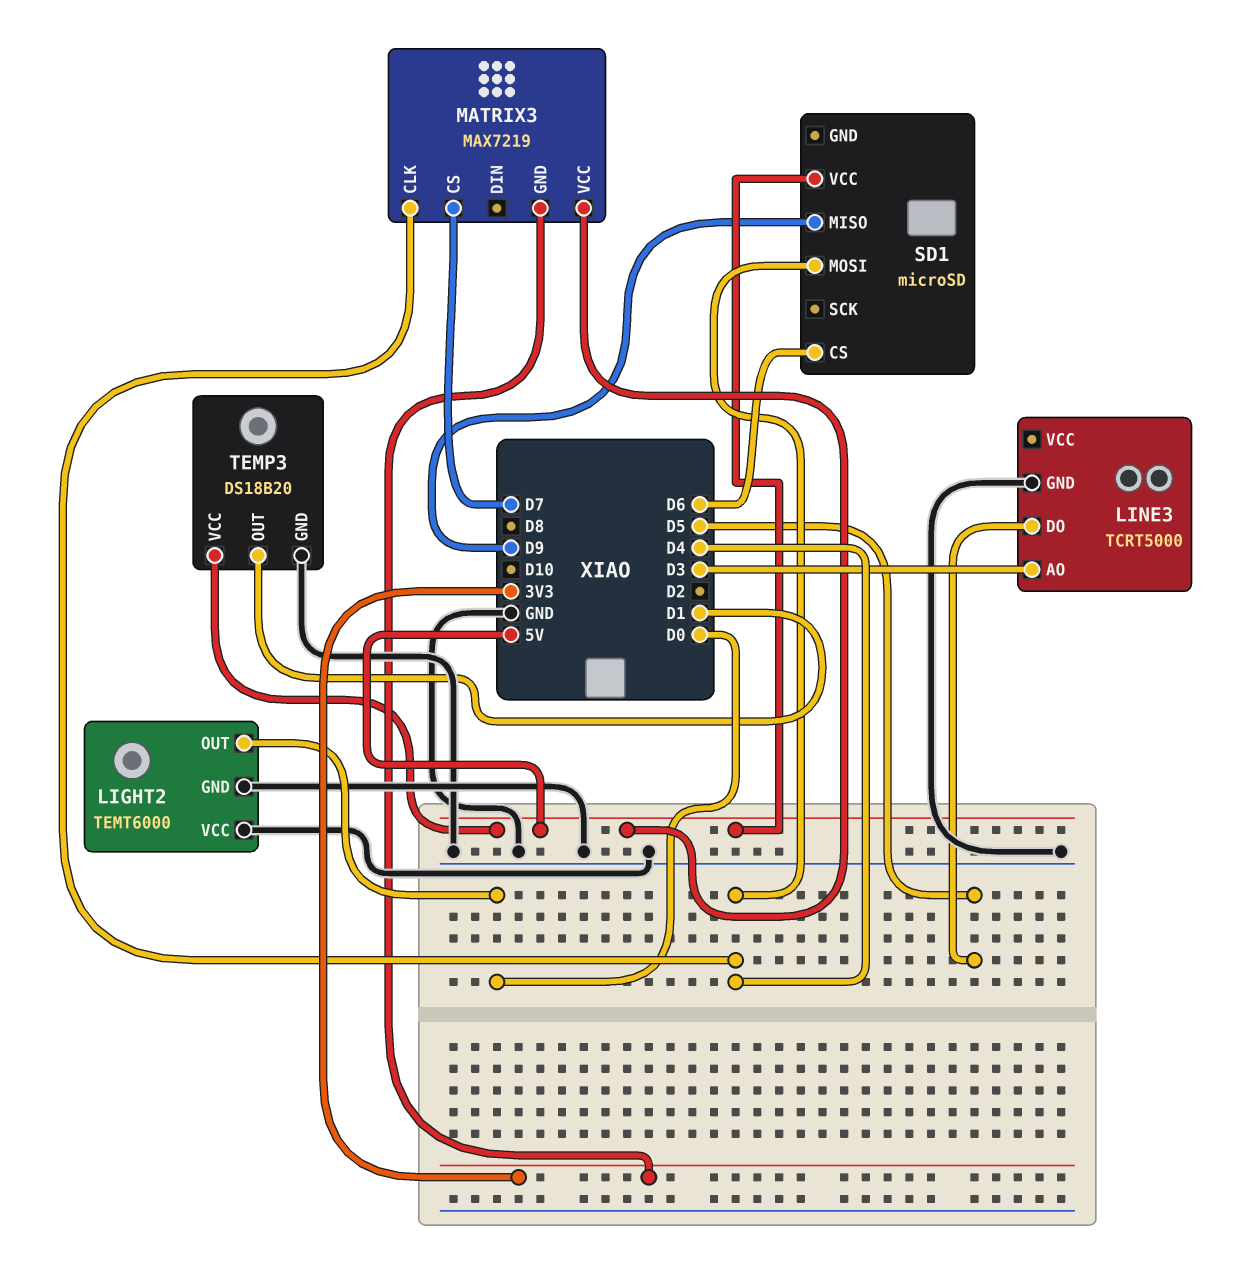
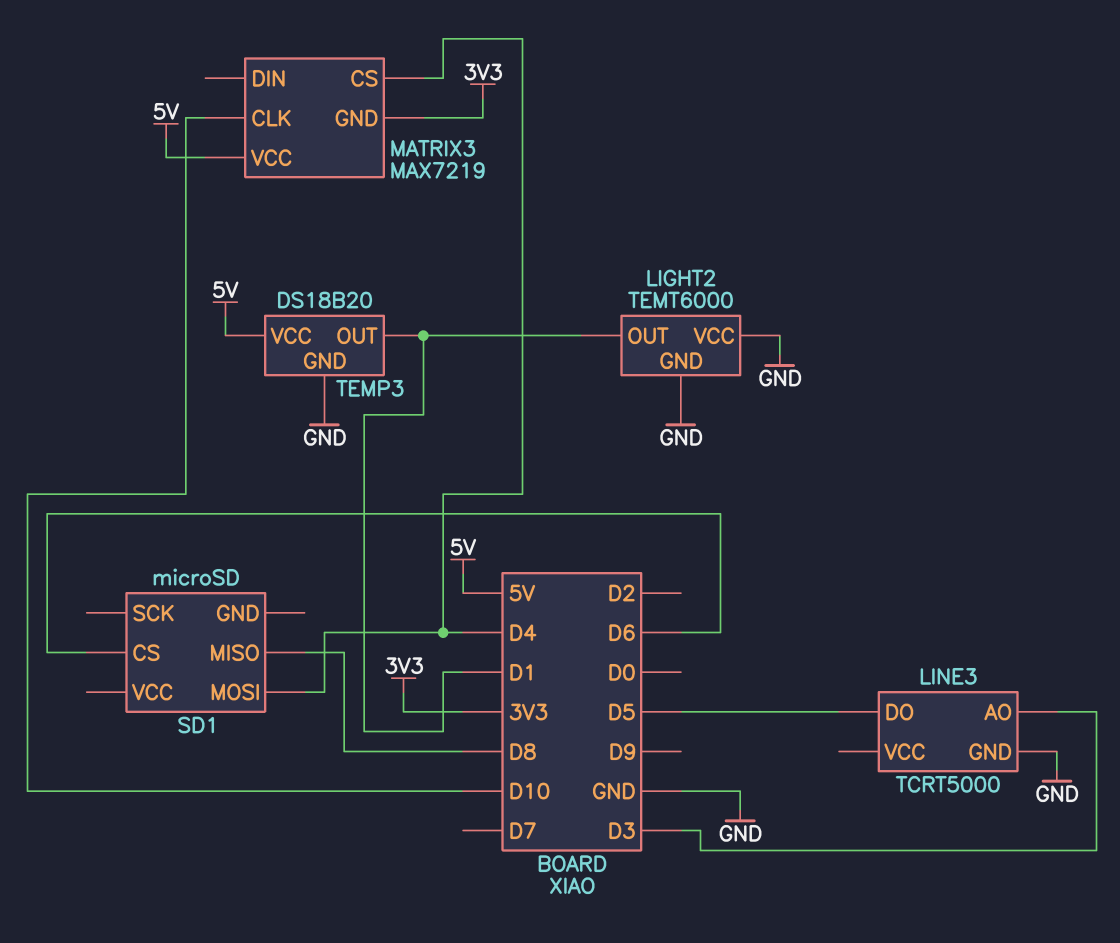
LIGHT2 pin OUT: D0 -> D1
MATRIX3 pin CLK: D4 -> D10
MATRIX3 pin CS: D7 -> D4
SD1 pin MISO: D9 -> D8
SD1 pin VCC: 5V -> none

